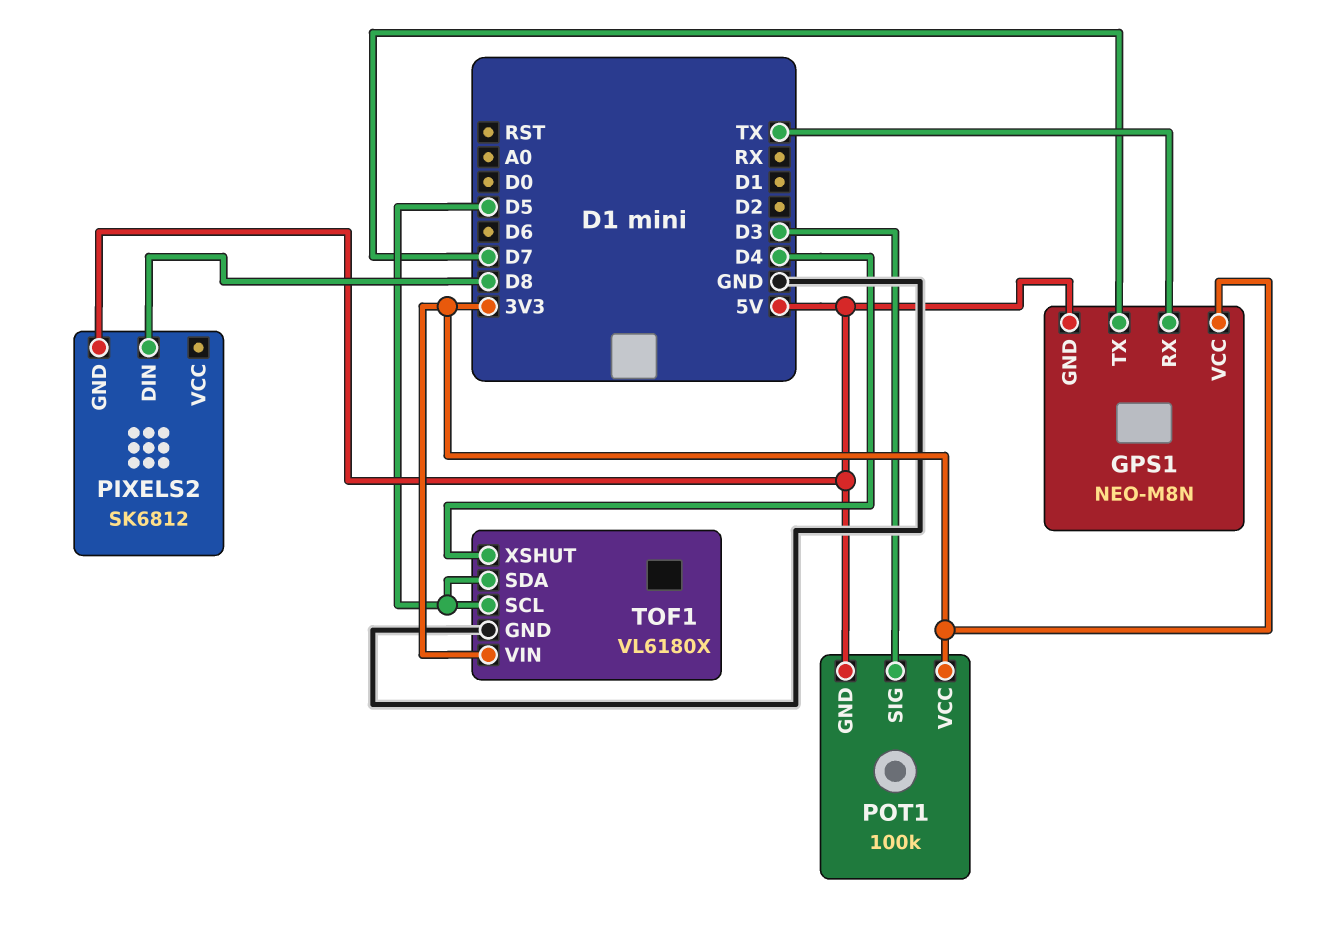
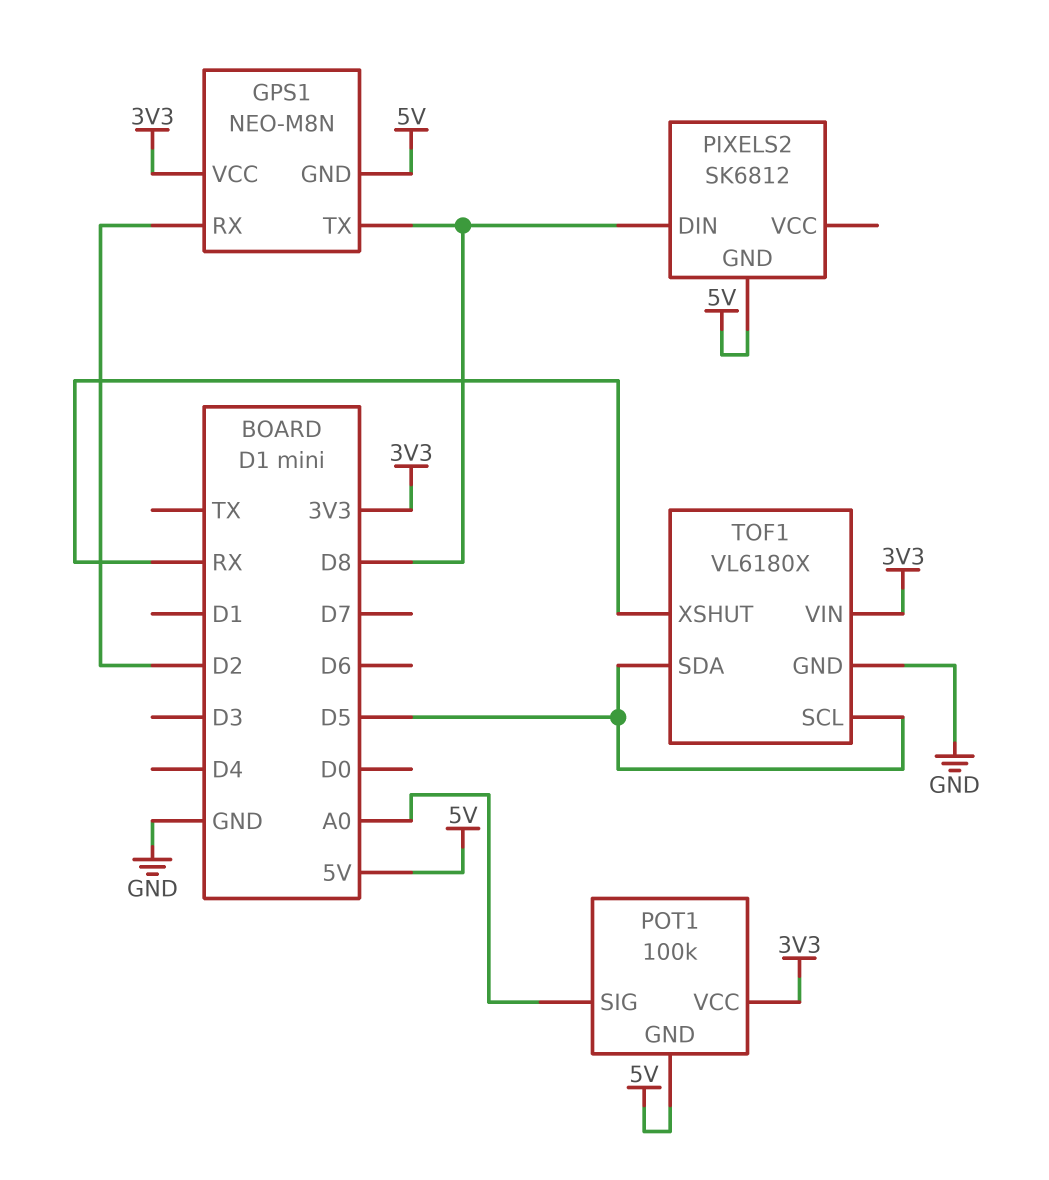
GPS1 pin RX: TX -> D2
GPS1 pin TX: D7 -> D8
POT1 pin SIG: D3 -> A0
TOF1 pin XSHUT: D4 -> RX

